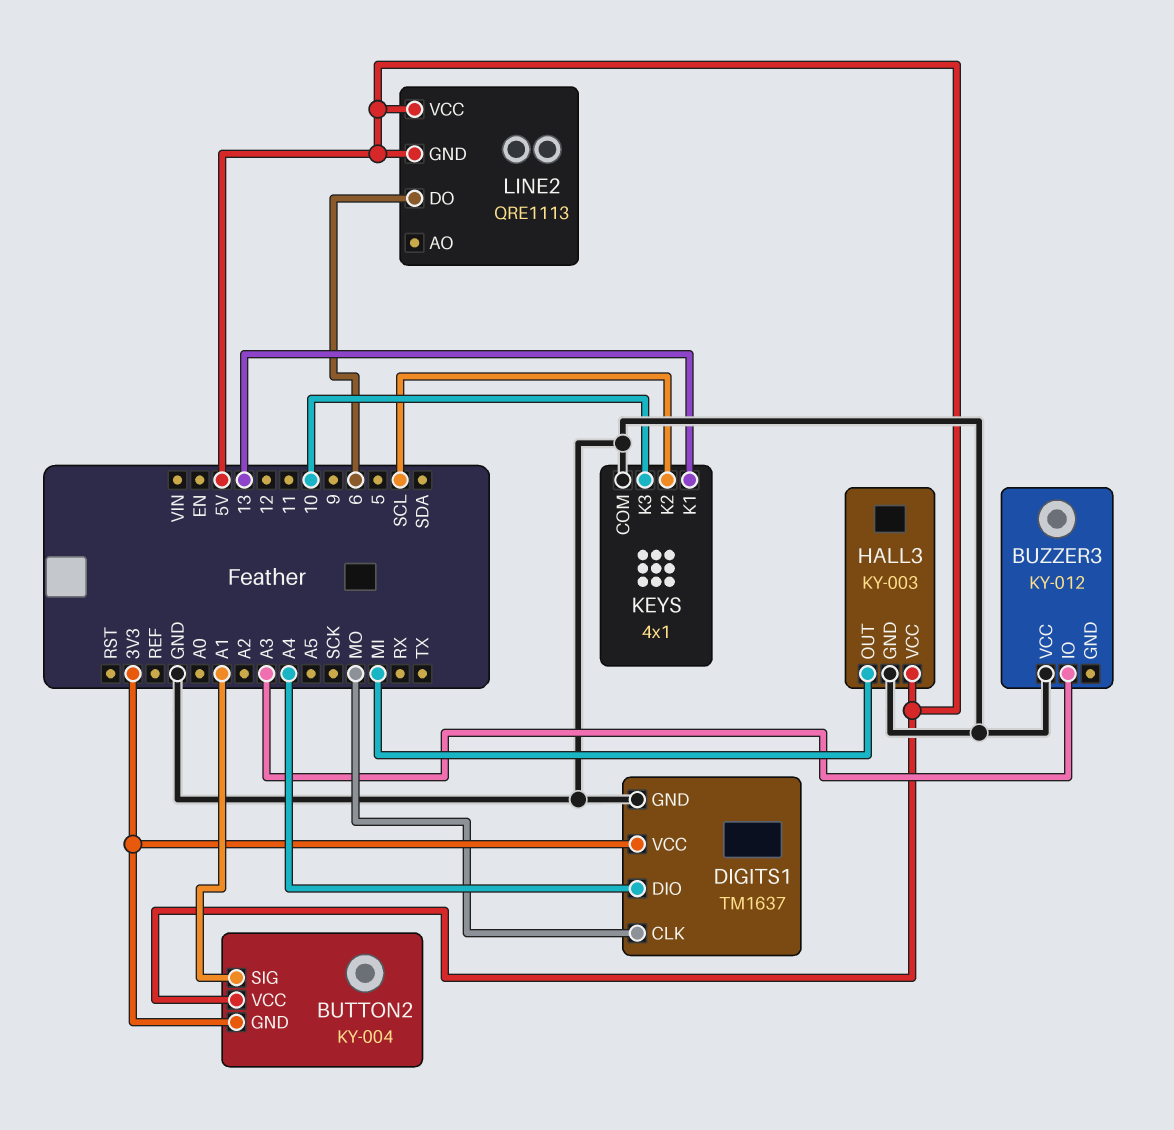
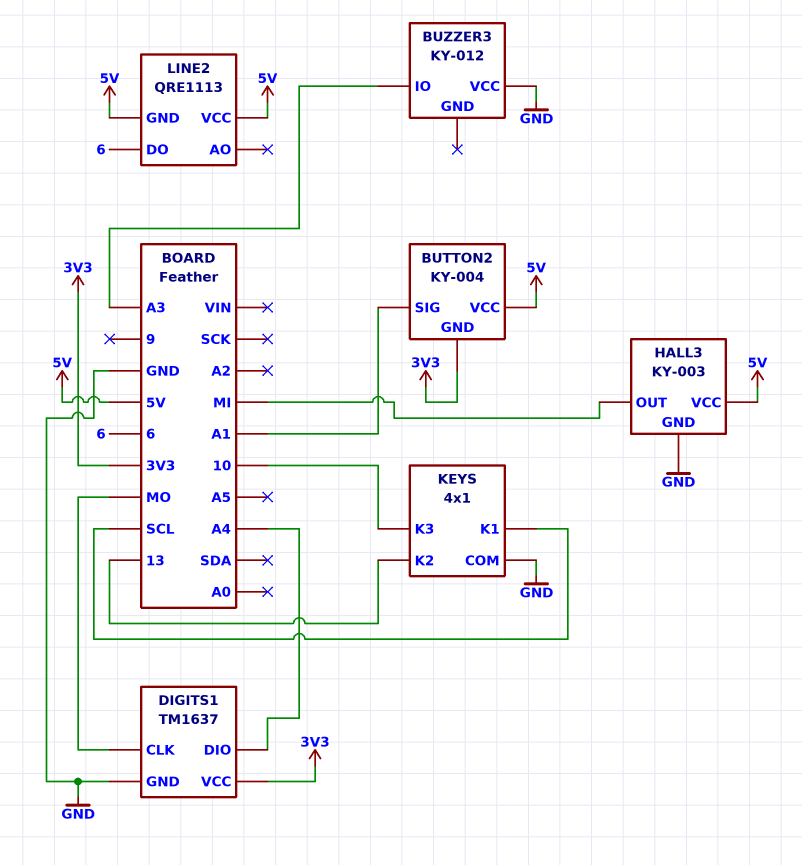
KEYS pin K1: 13 -> SCL
KEYS pin K2: SCL -> 13

